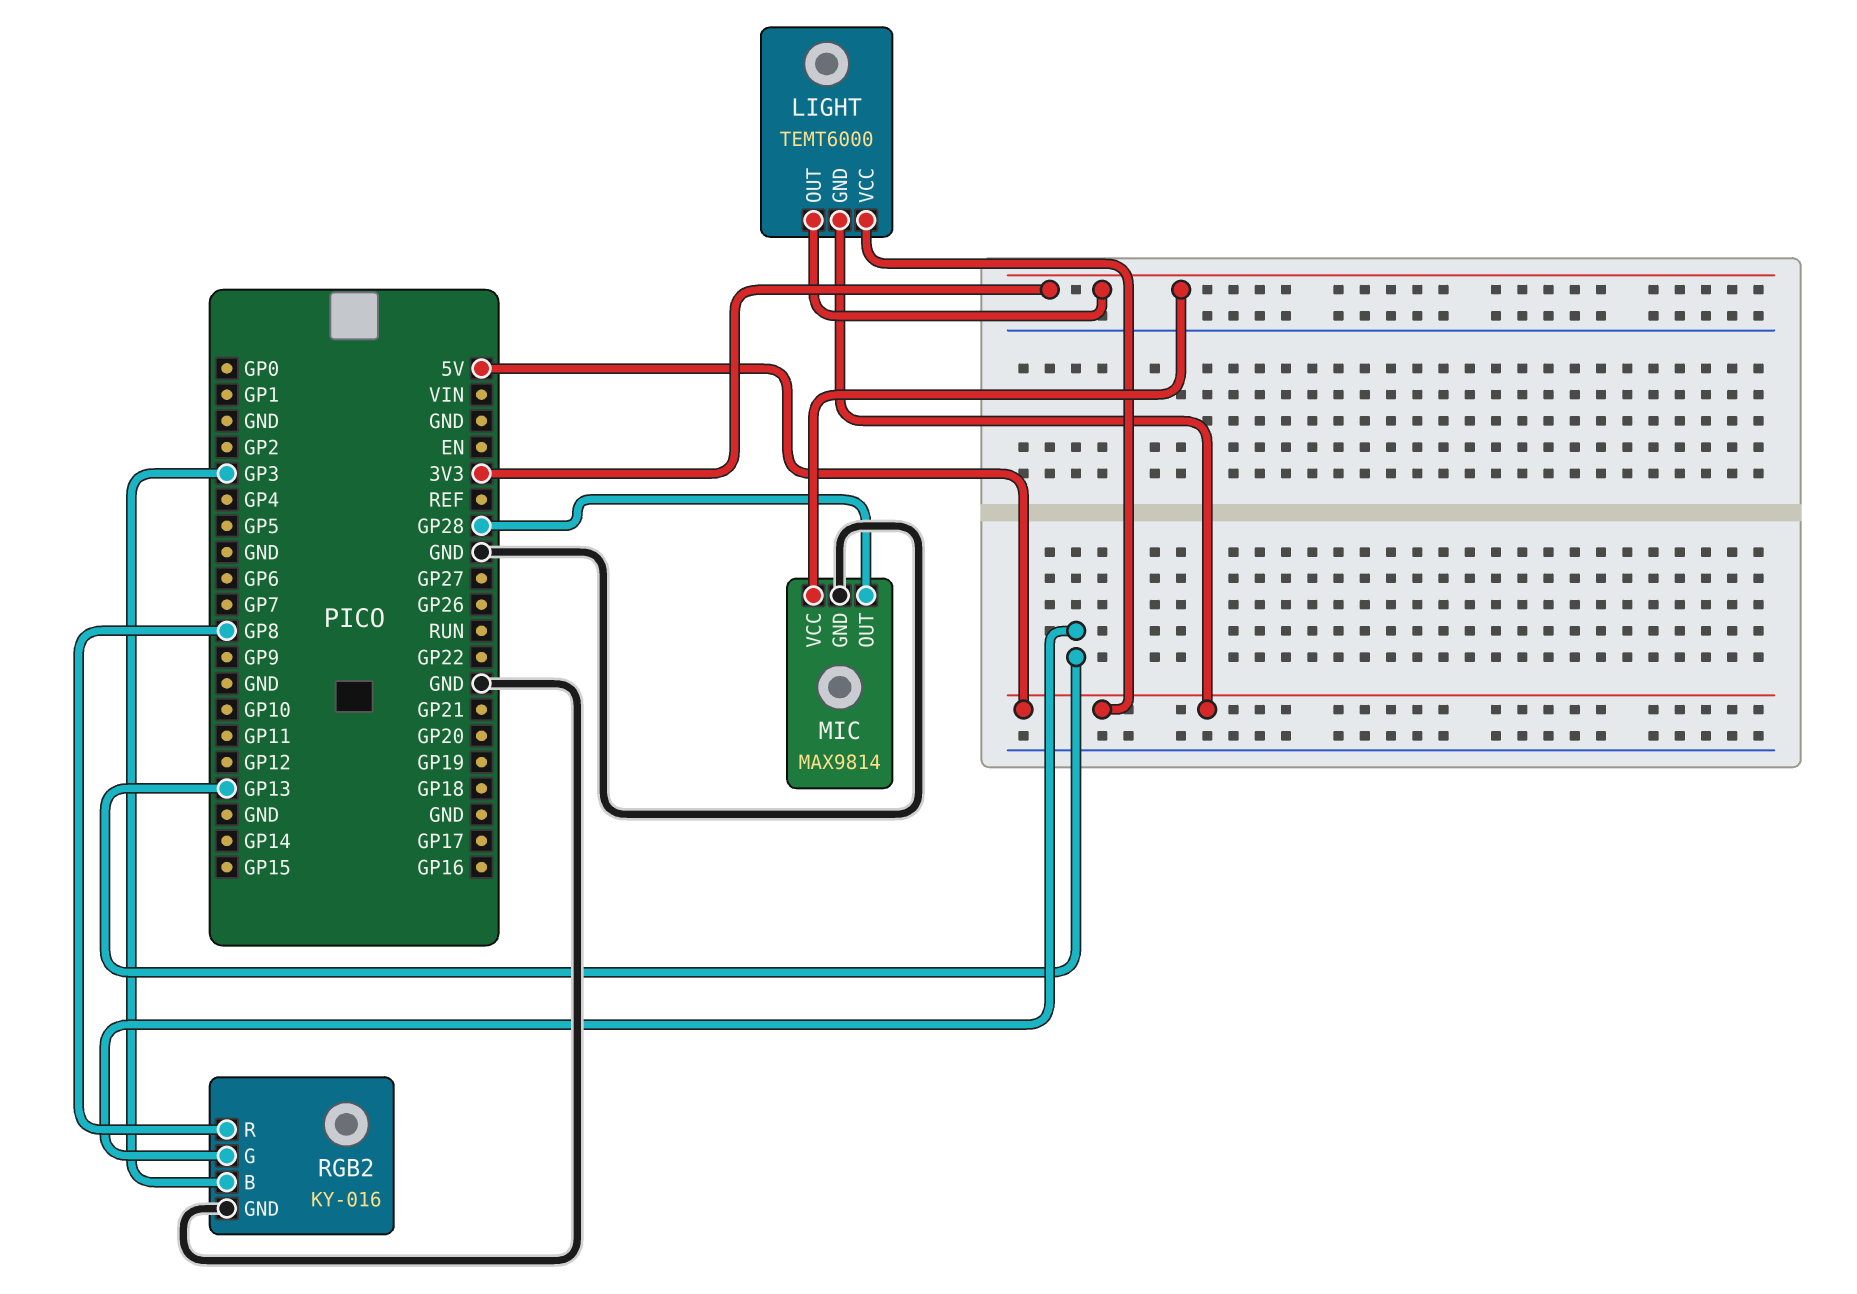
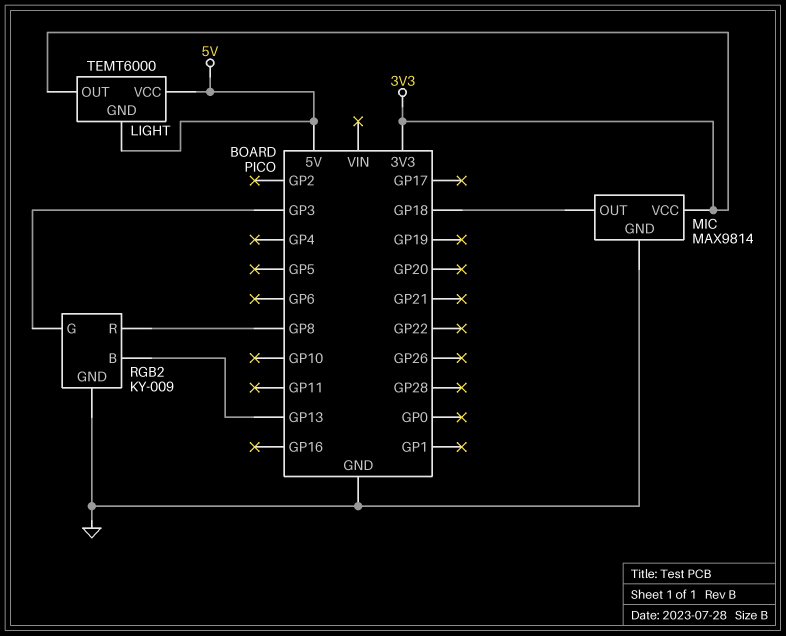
MIC pin OUT: GP28 -> GP18
RGB2: KY-016 -> KY-009
RGB2 pin B: GP3 -> GP13
RGB2 pin G: GP13 -> GP3

